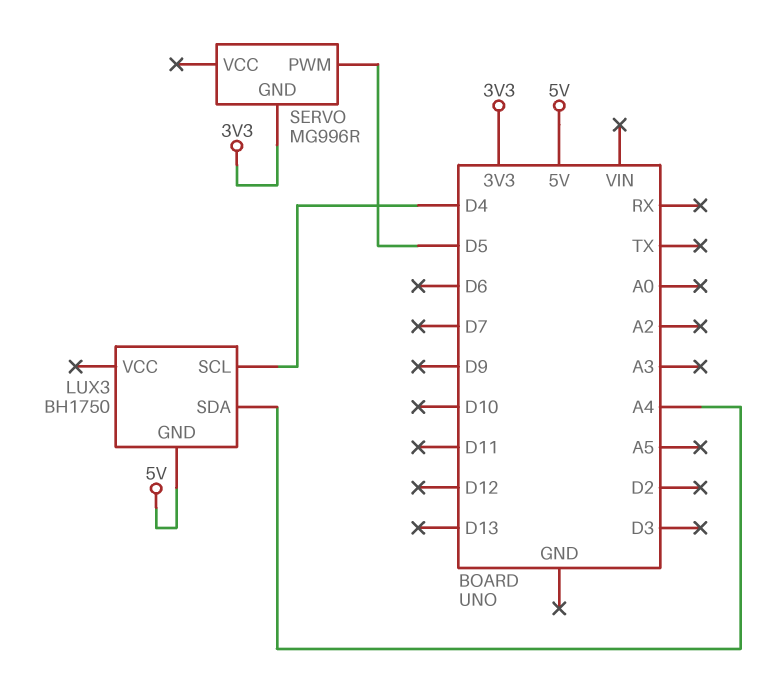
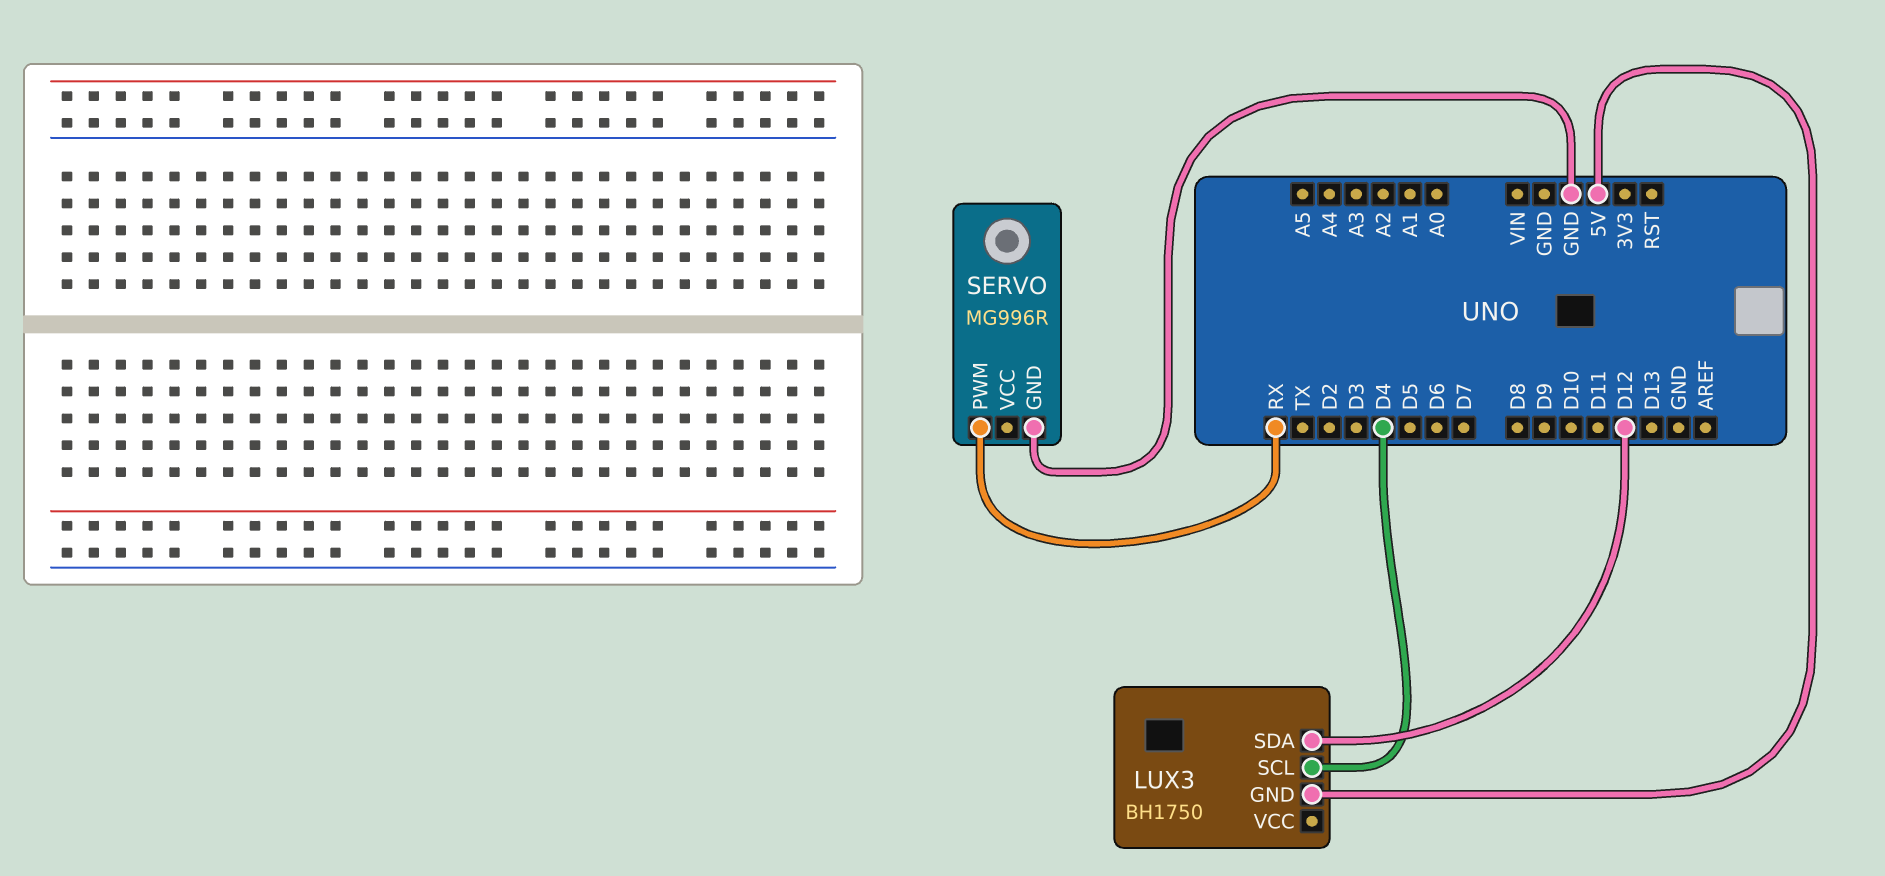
LUX3 pin SDA: A4 -> D12
SERVO pin GND: 3V3 -> GND
SERVO pin PWM: D5 -> RX

